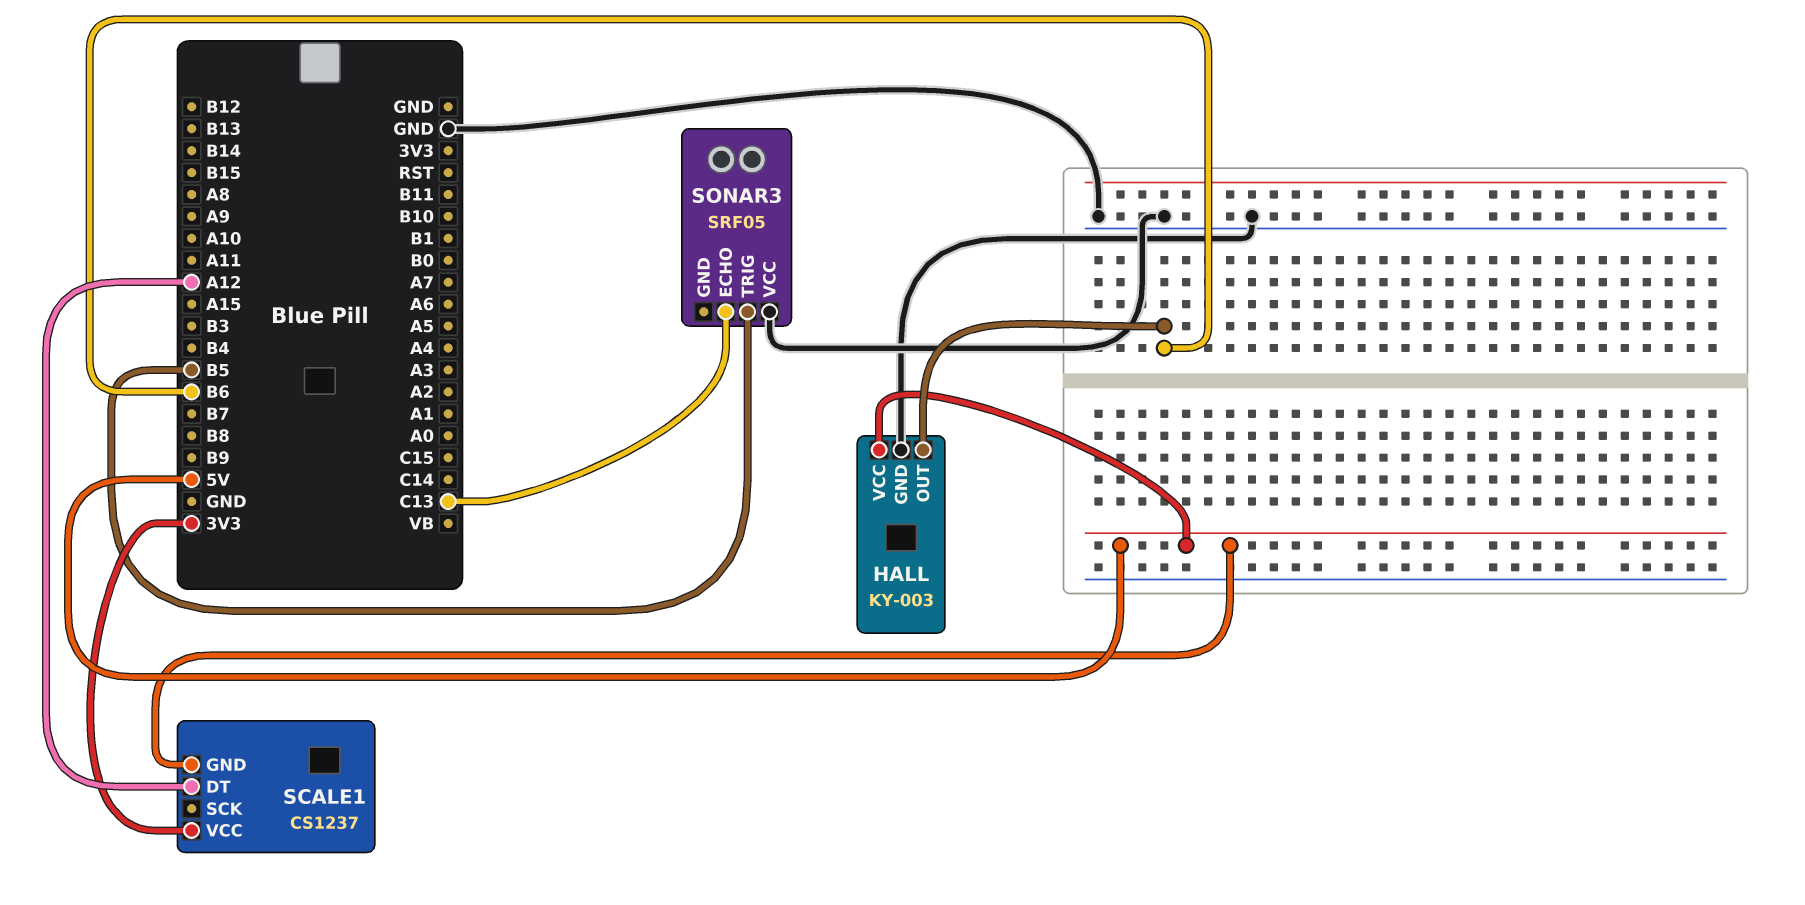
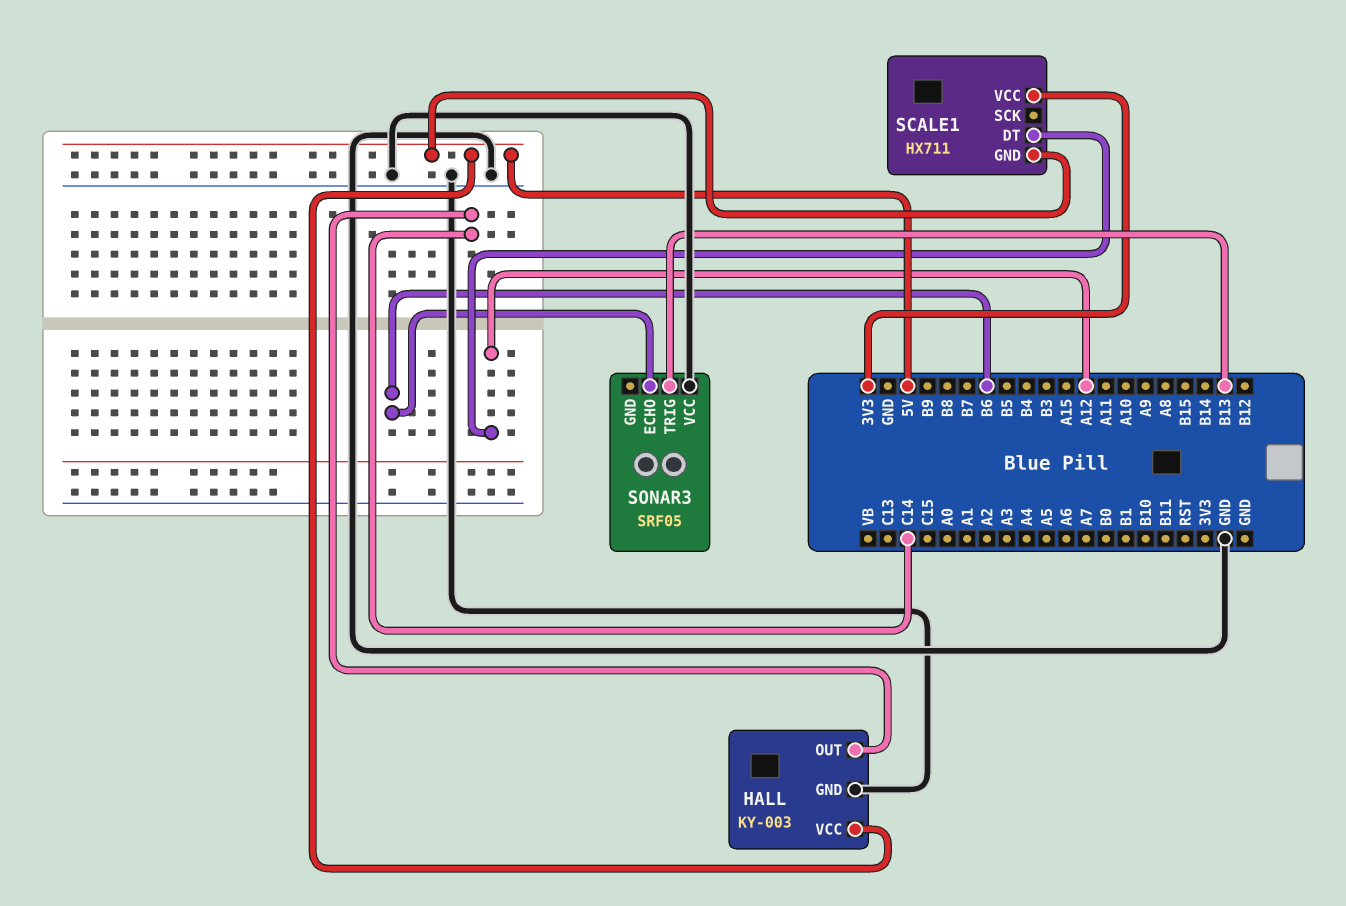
HALL pin OUT: B6 -> C14
SCALE1: CS1237 -> HX711
SONAR3 pin ECHO: C13 -> B6
SONAR3 pin TRIG: B5 -> B13

